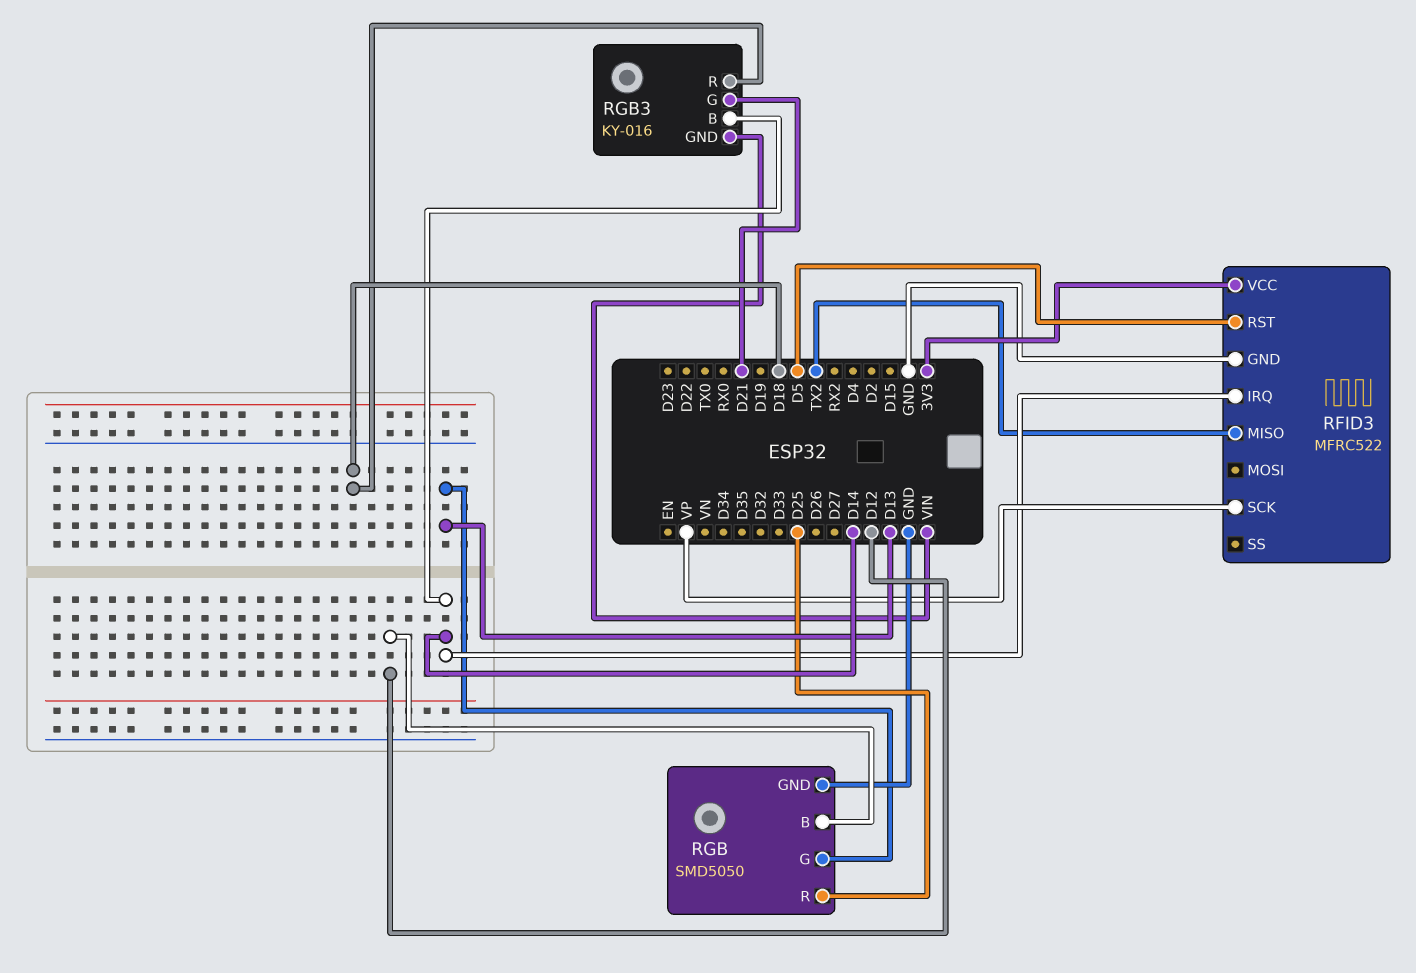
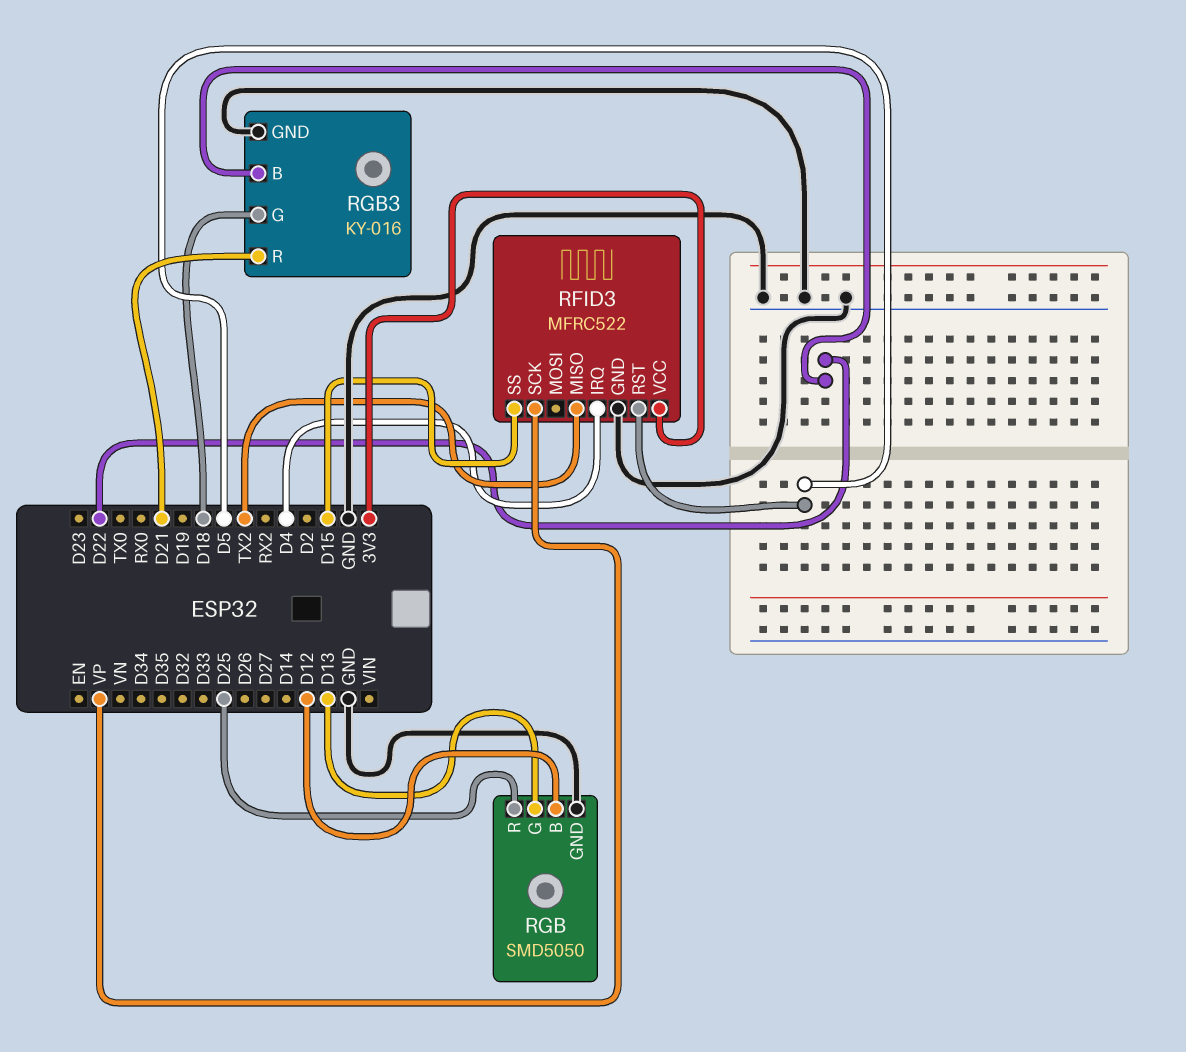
RFID3 pin IRQ: D14 -> D4
RFID3 pin SS: none -> D15
RGB3 pin B: D14 -> D22
RGB3 pin G: D21 -> D18
RGB3 pin GND: VIN -> GND
RGB3 pin R: D18 -> D21

